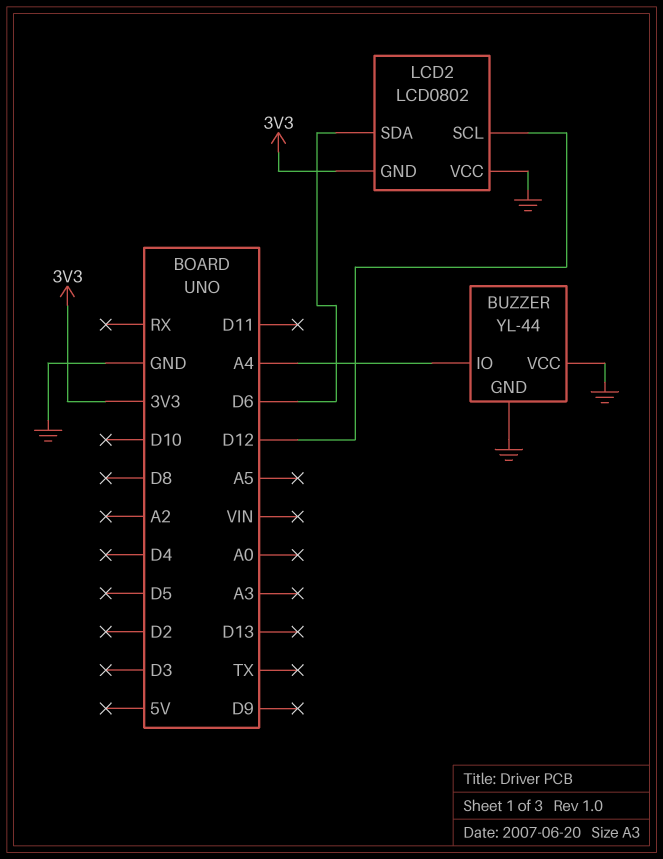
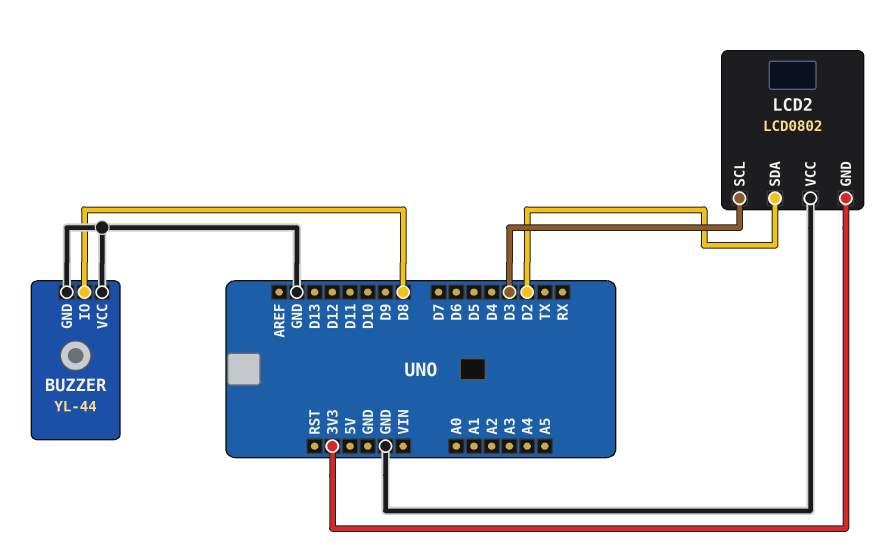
BUZZER pin IO: A4 -> D8
LCD2 pin SCL: D12 -> D3
LCD2 pin SDA: D6 -> D2

